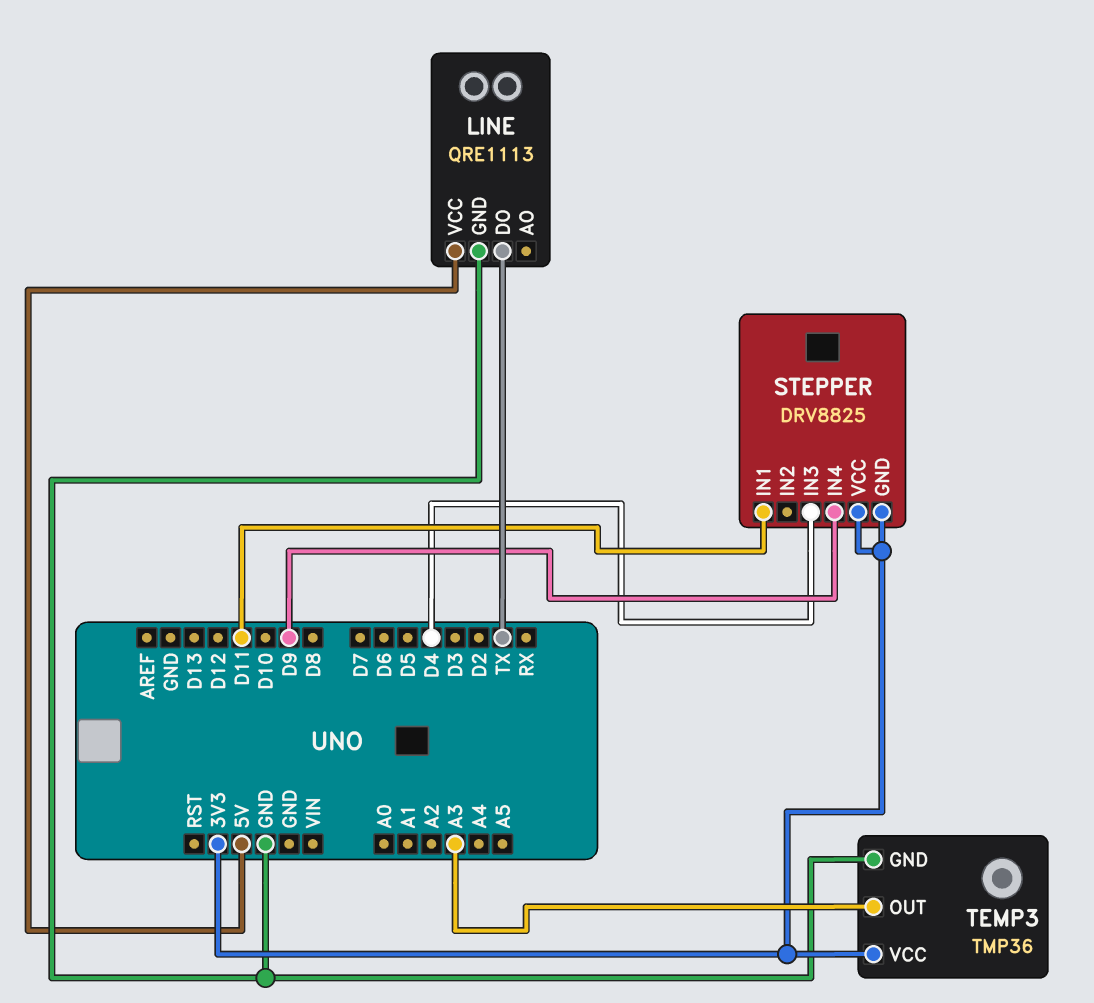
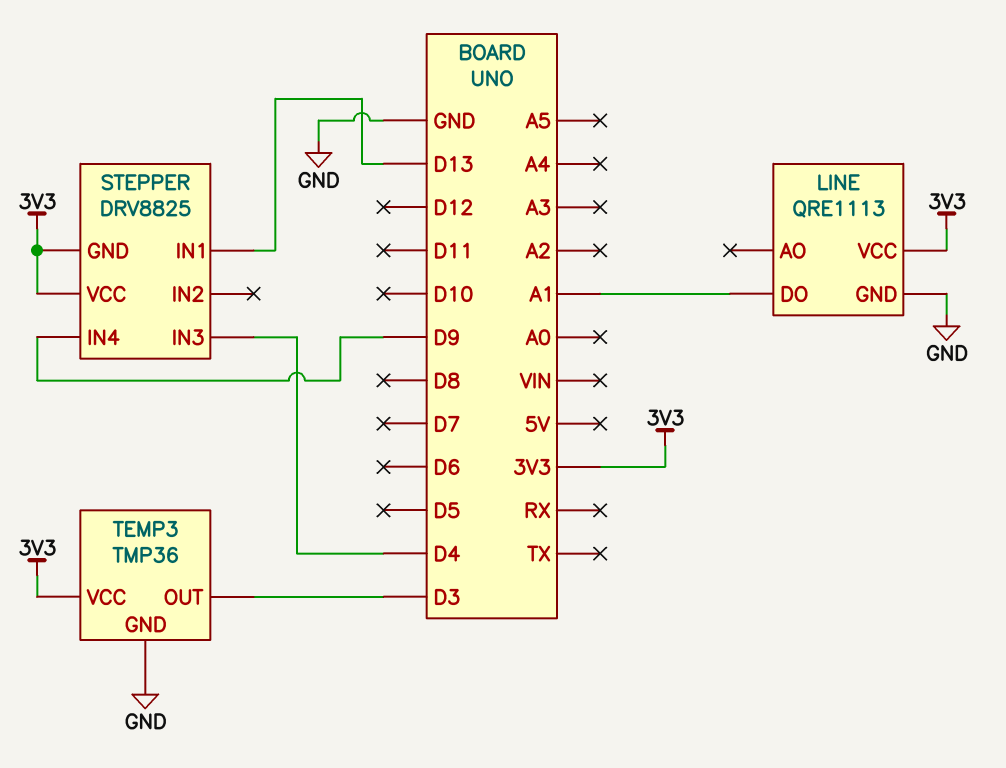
LINE pin DO: TX -> A1
LINE pin VCC: 5V -> 3V3
STEPPER pin IN1: D11 -> D13
TEMP3 pin OUT: A3 -> D3

